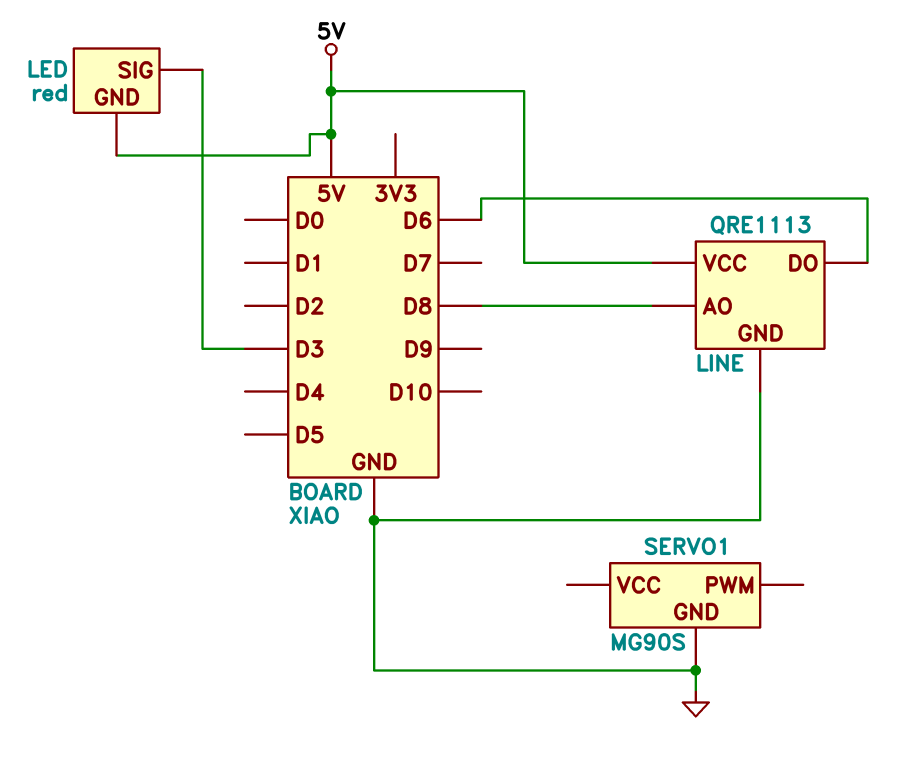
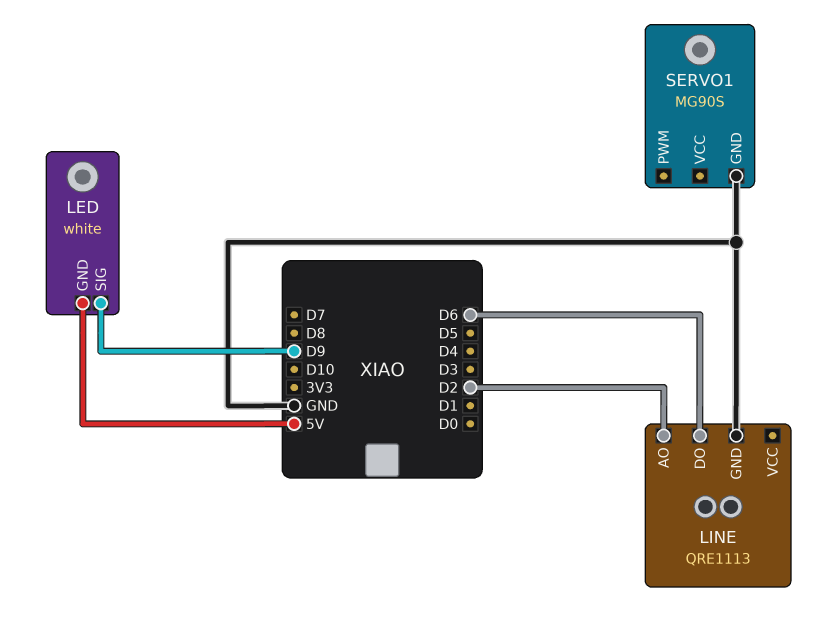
LED: red -> white
LED pin SIG: D3 -> D9
LINE pin AO: D8 -> D2
LINE pin VCC: 5V -> none

